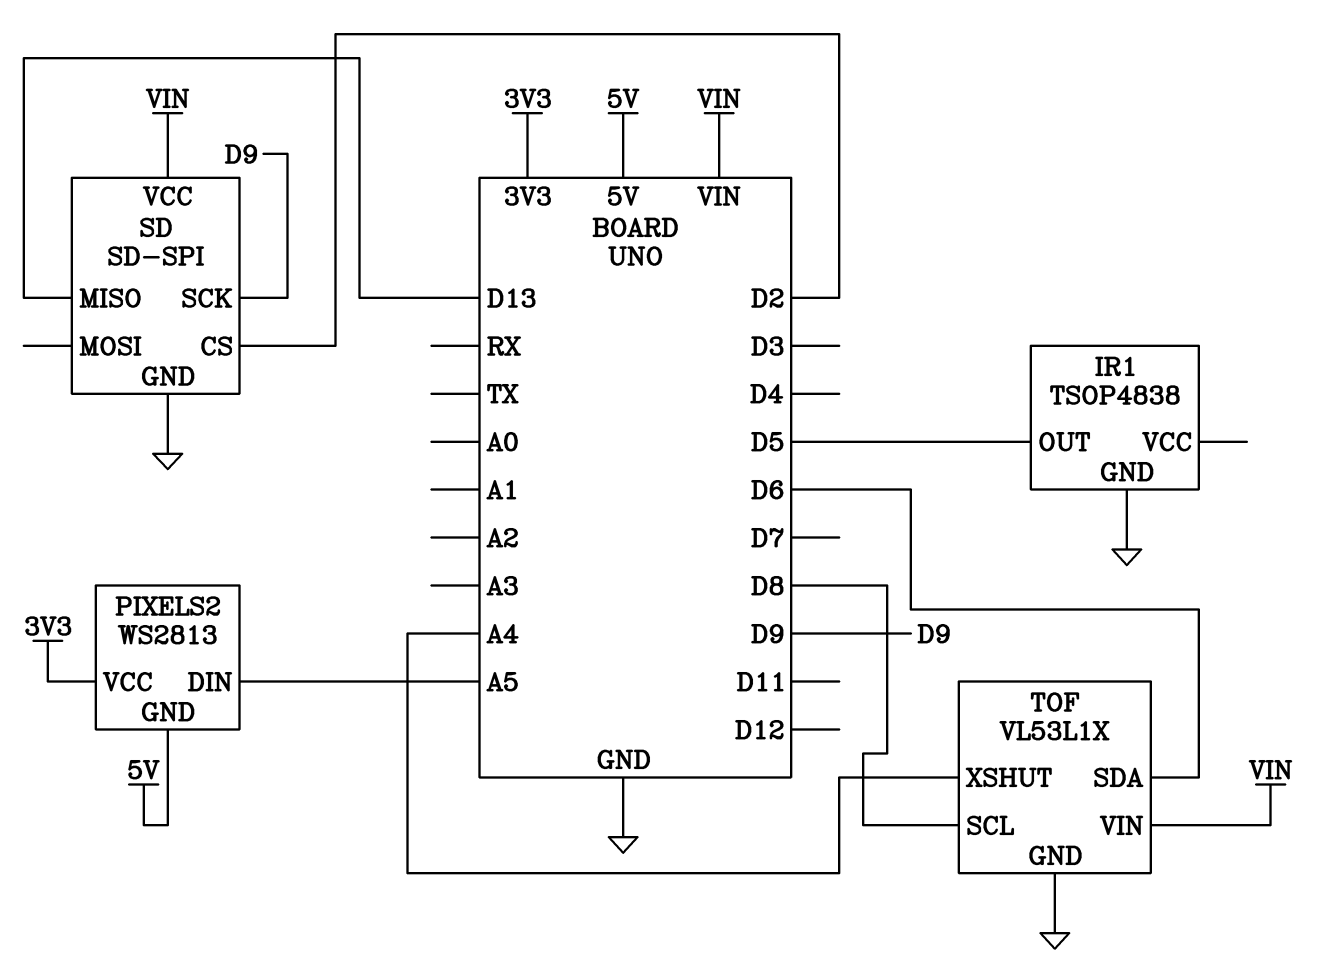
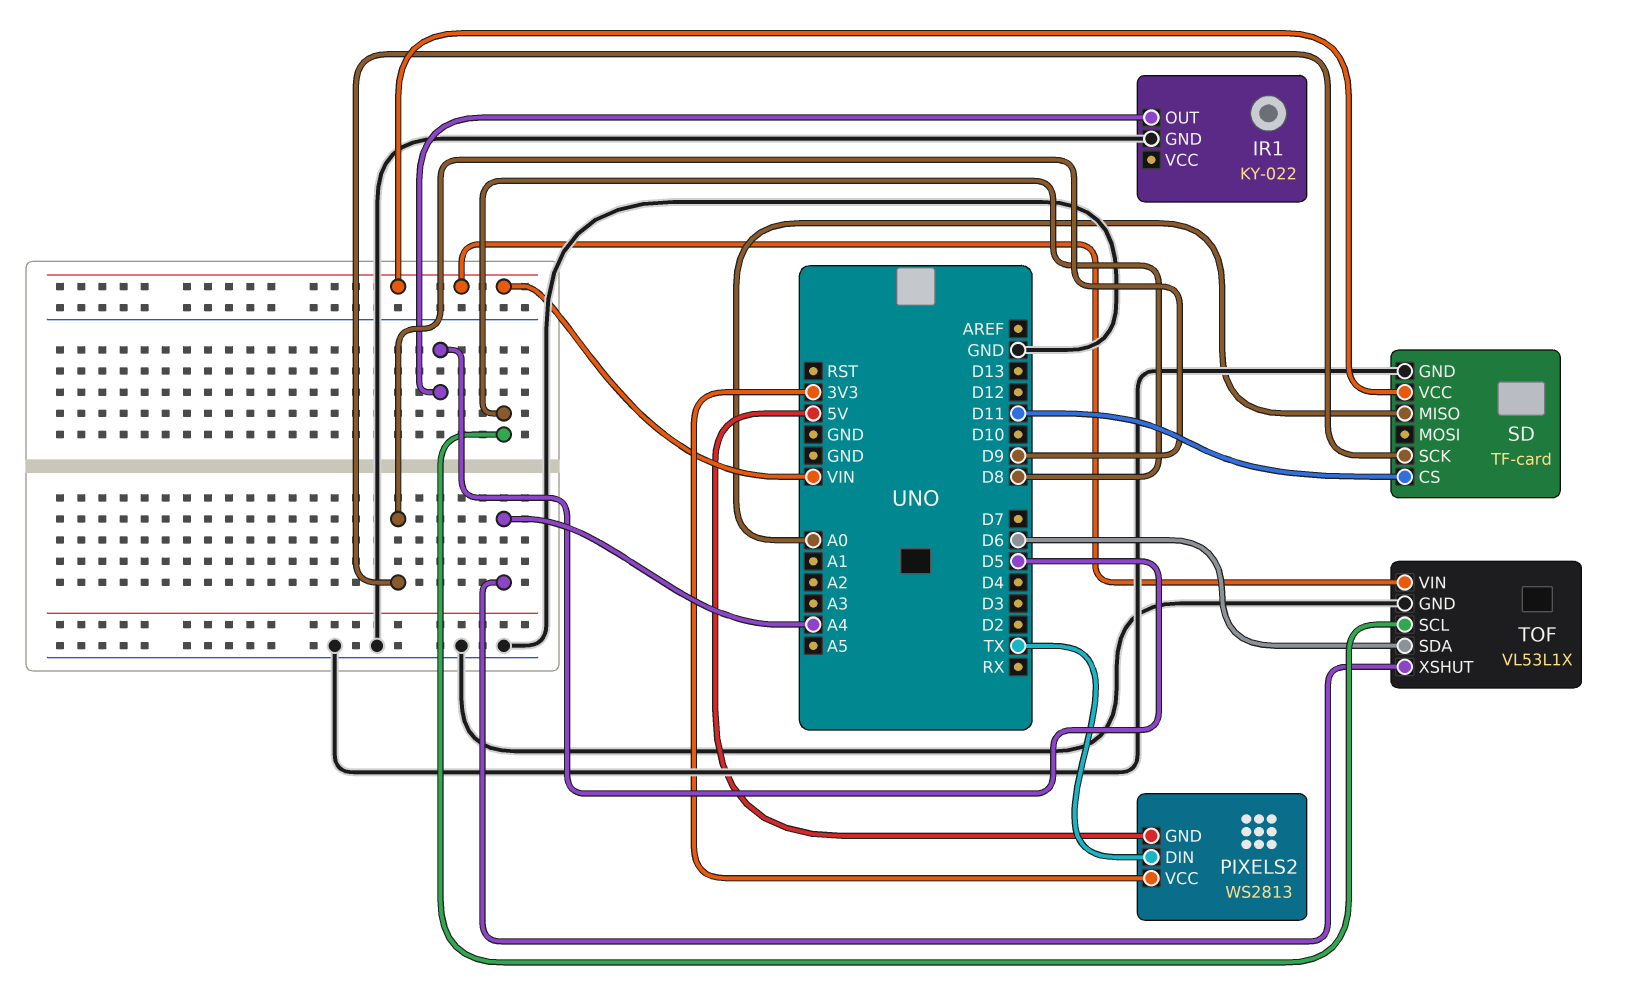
IR1: TSOP4838 -> KY-022
PIXELS2 pin DIN: A5 -> TX
SD: SD-SPI -> TF-card
SD pin CS: D2 -> D11
SD pin MISO: D13 -> A0

